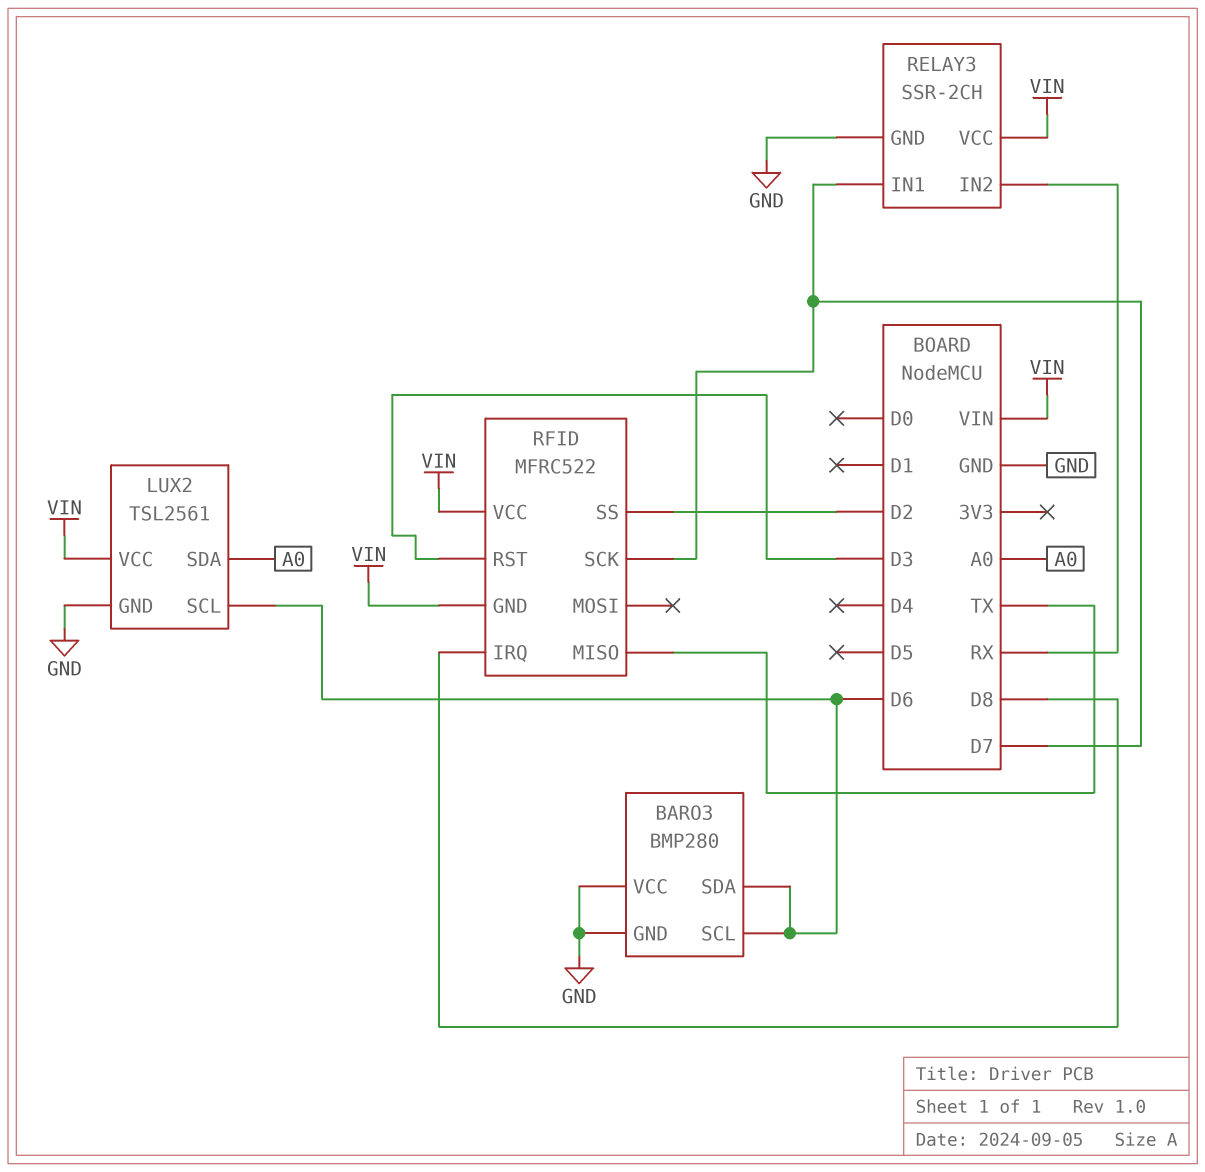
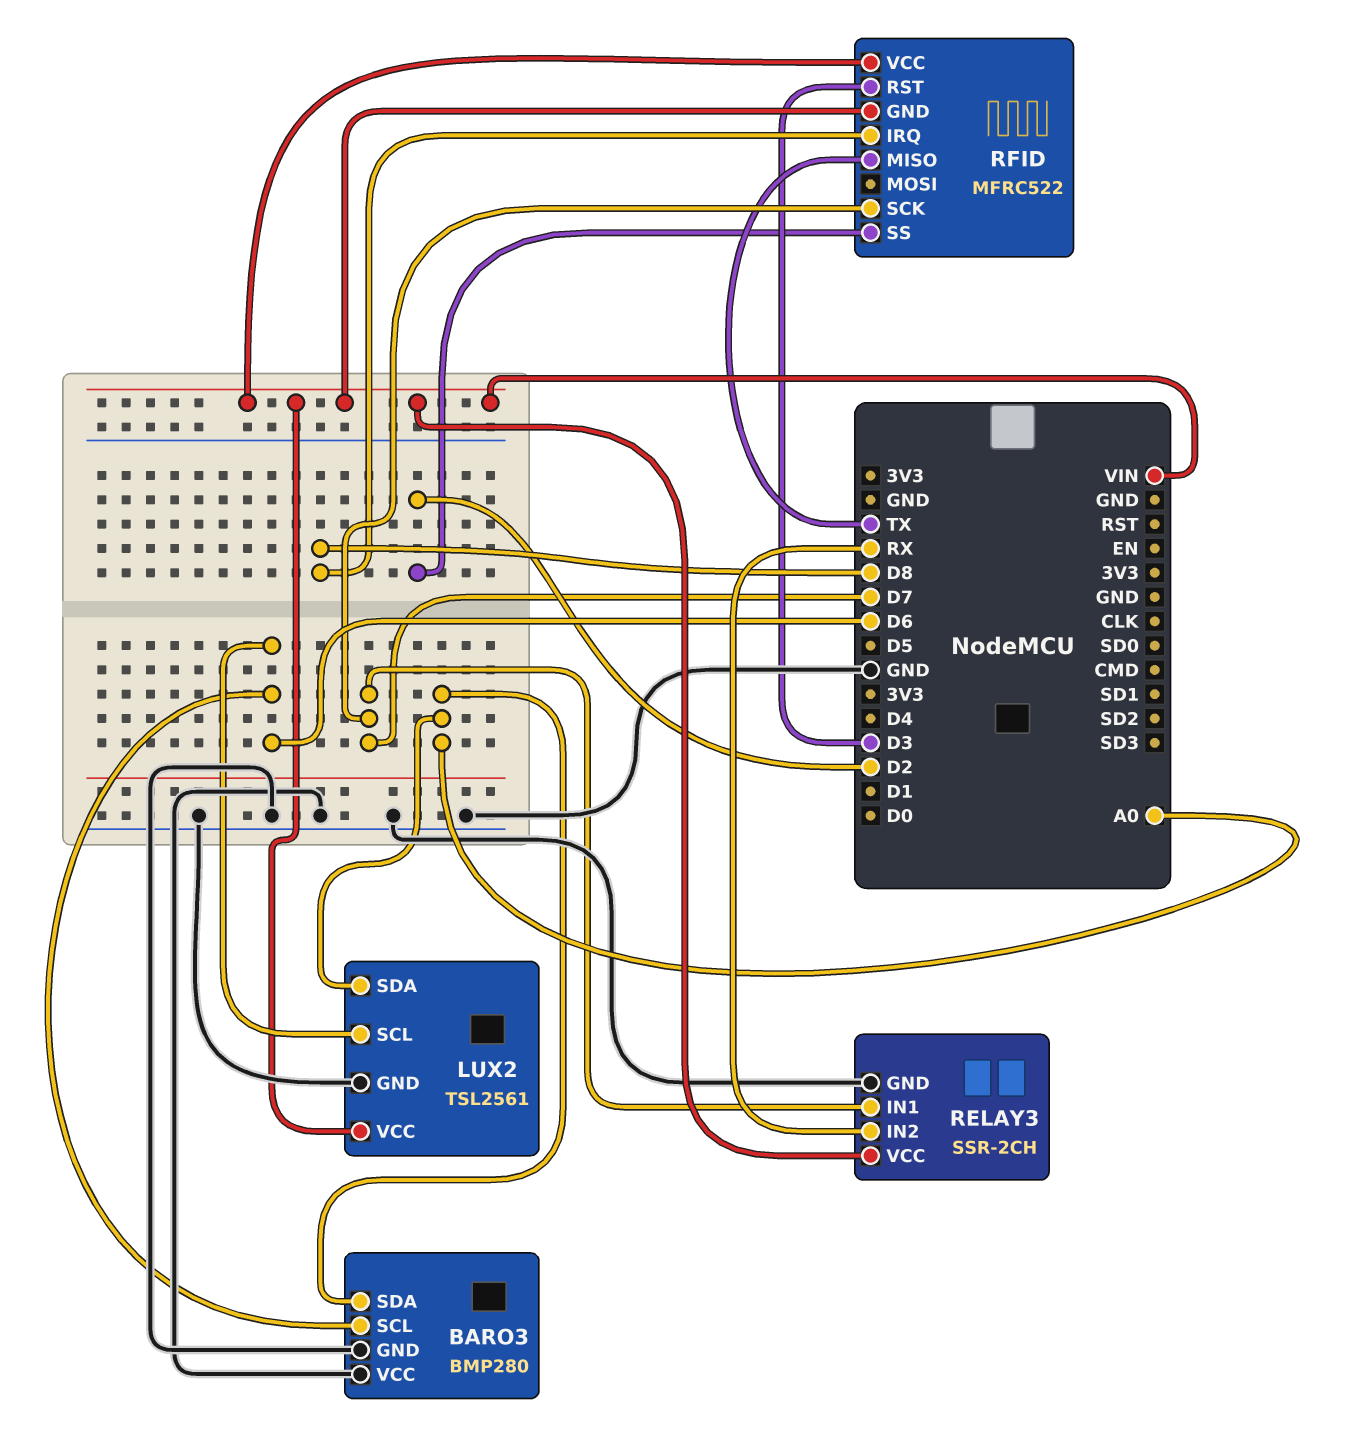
BARO3 pin SDA: D6 -> A0

